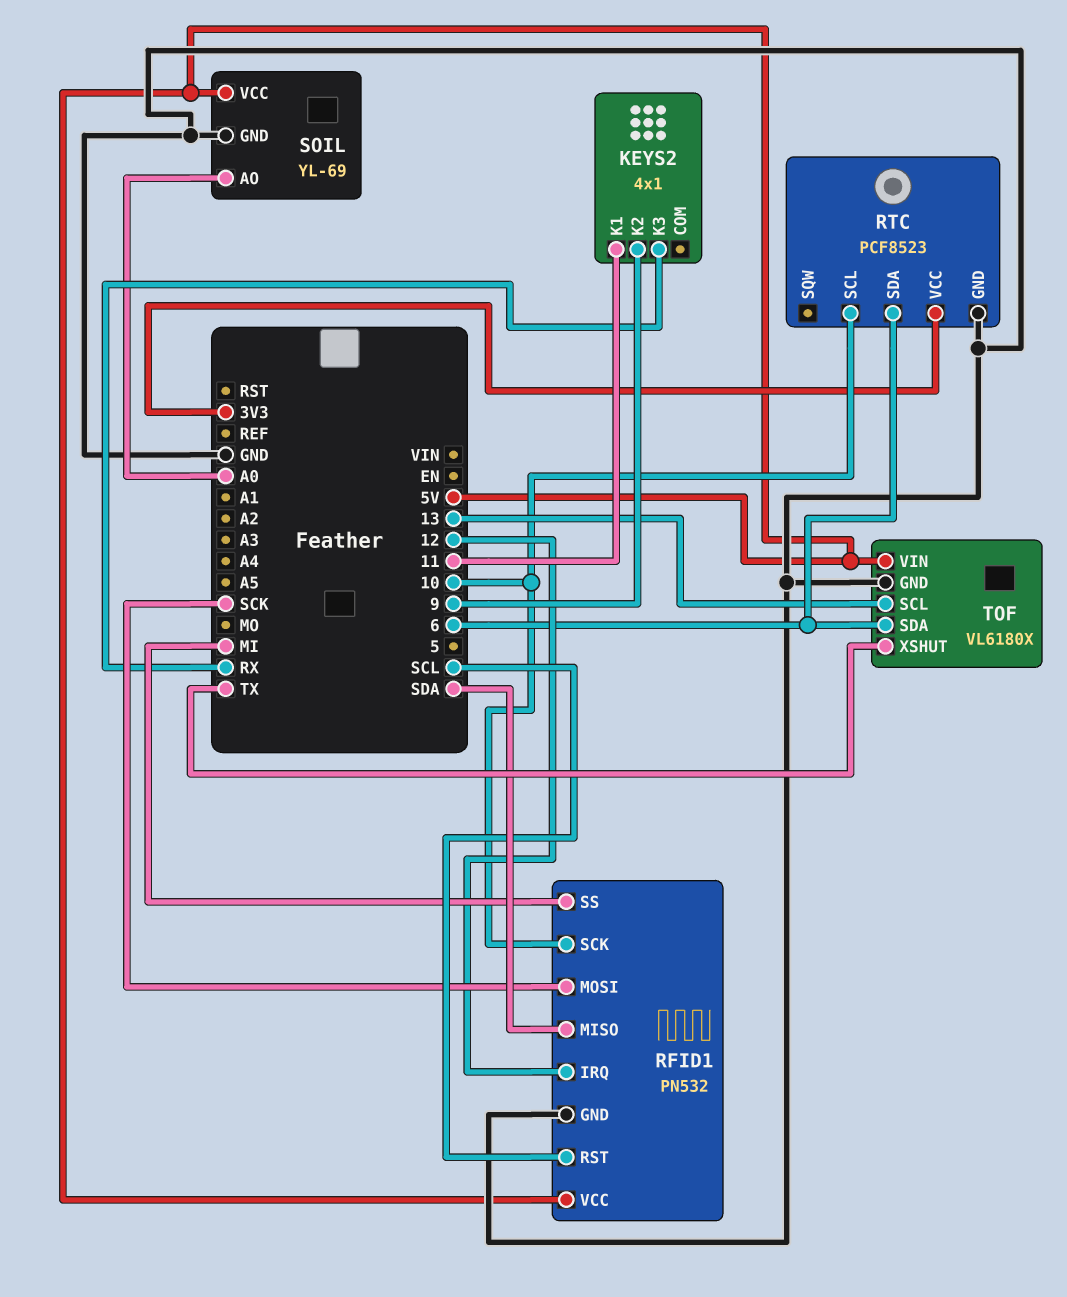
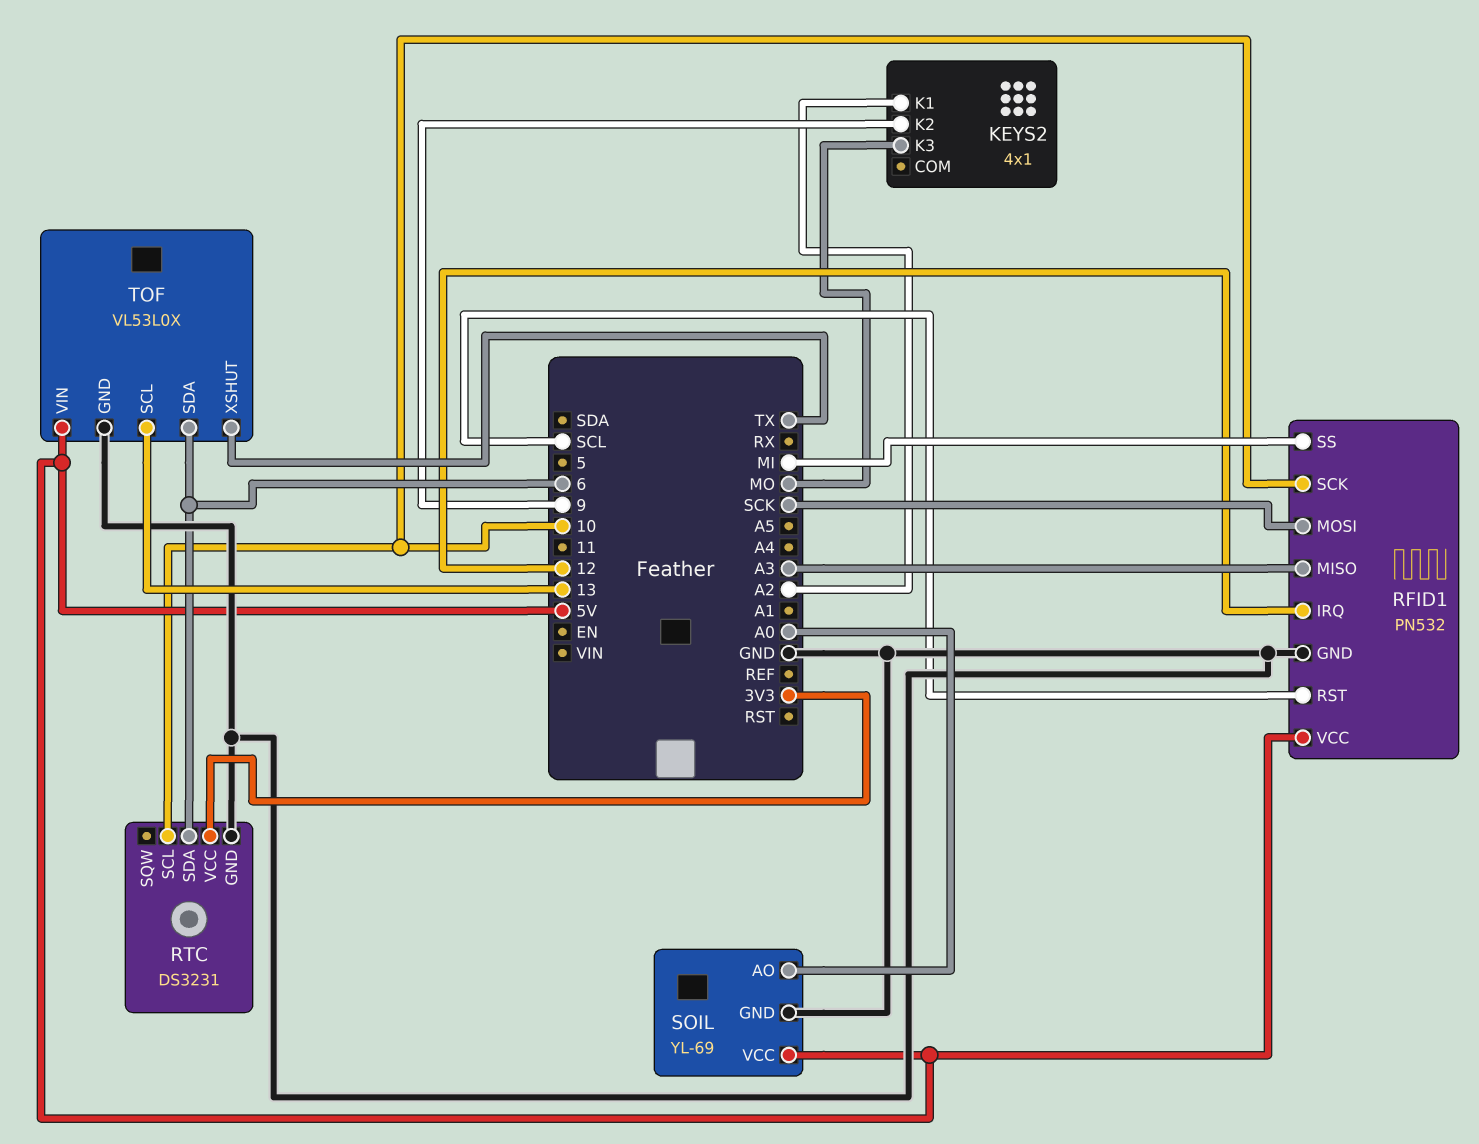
KEYS2 pin K1: 11 -> A2
KEYS2 pin K3: RX -> MO
RFID1 pin MISO: SDA -> A3
RTC: PCF8523 -> DS3231
TOF: VL6180X -> VL53L0X

